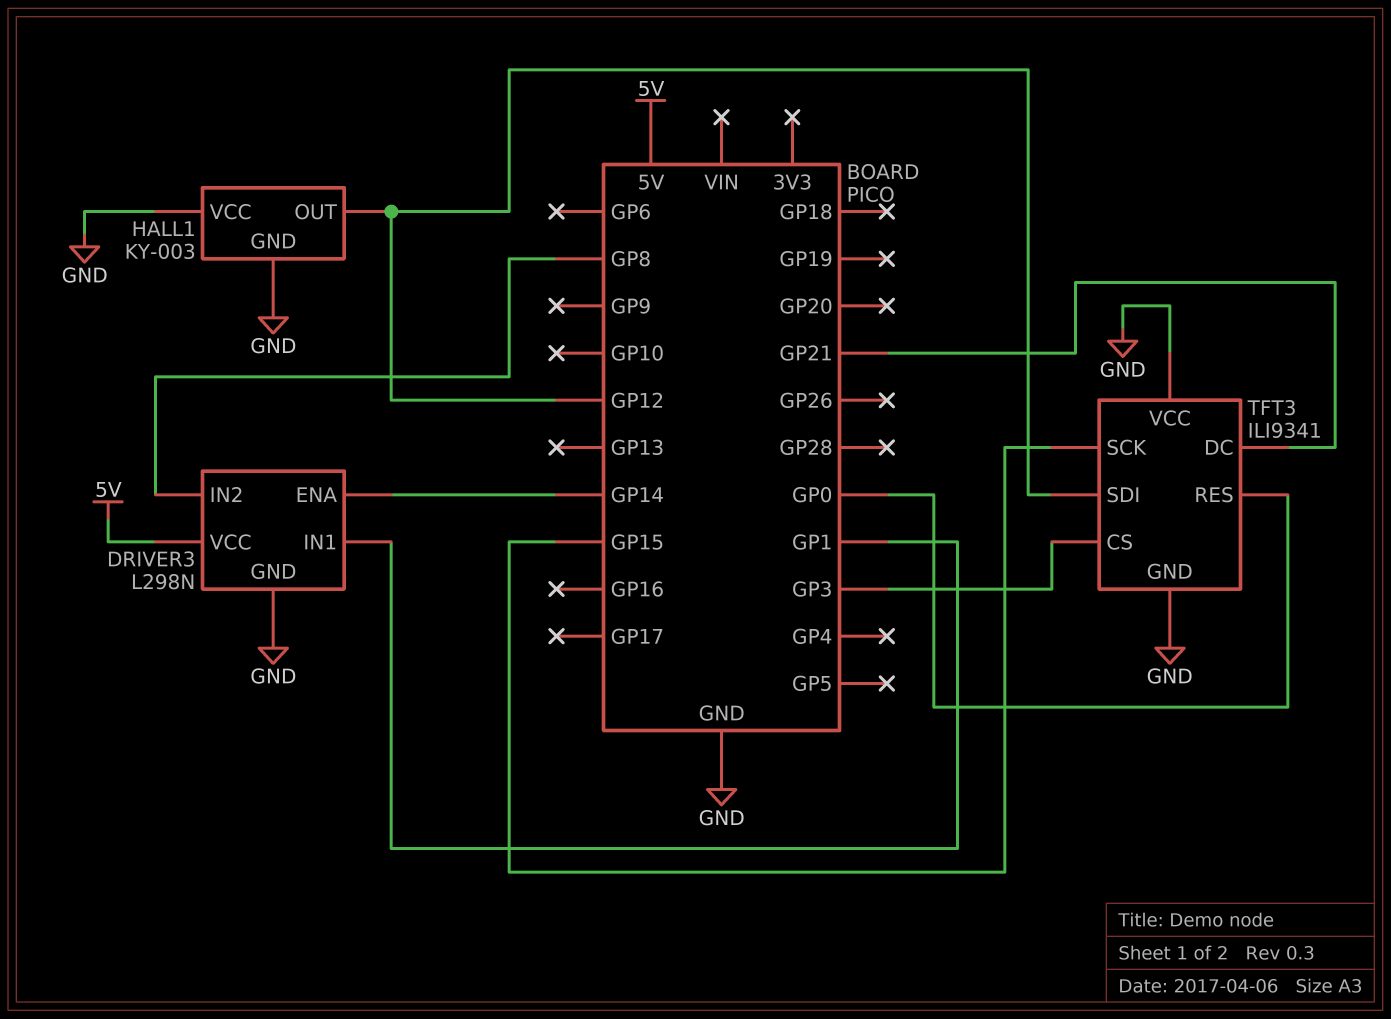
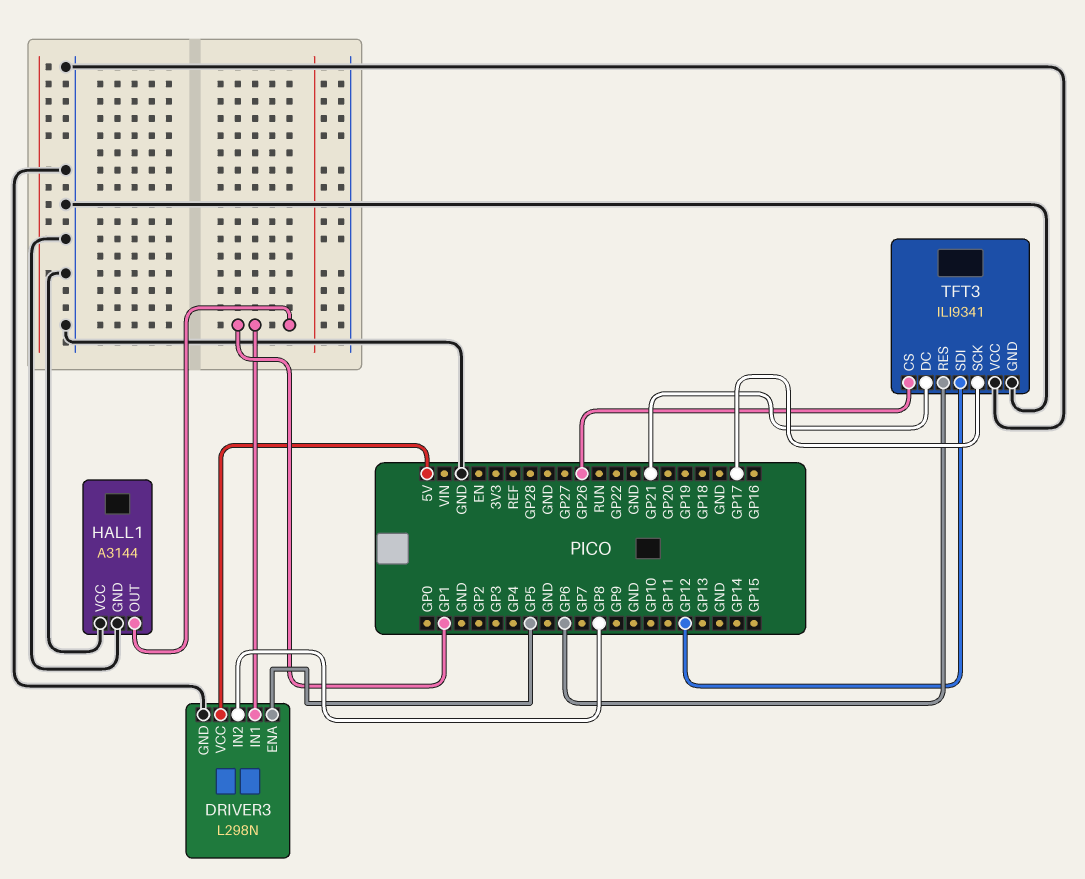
DRIVER3 pin ENA: GP14 -> GP5
HALL1: KY-003 -> A3144
HALL1 pin OUT: GP12 -> GP1
TFT3 pin CS: GP3 -> GP26
TFT3 pin RES: GP0 -> GP6
TFT3 pin SCK: GP15 -> GP17

